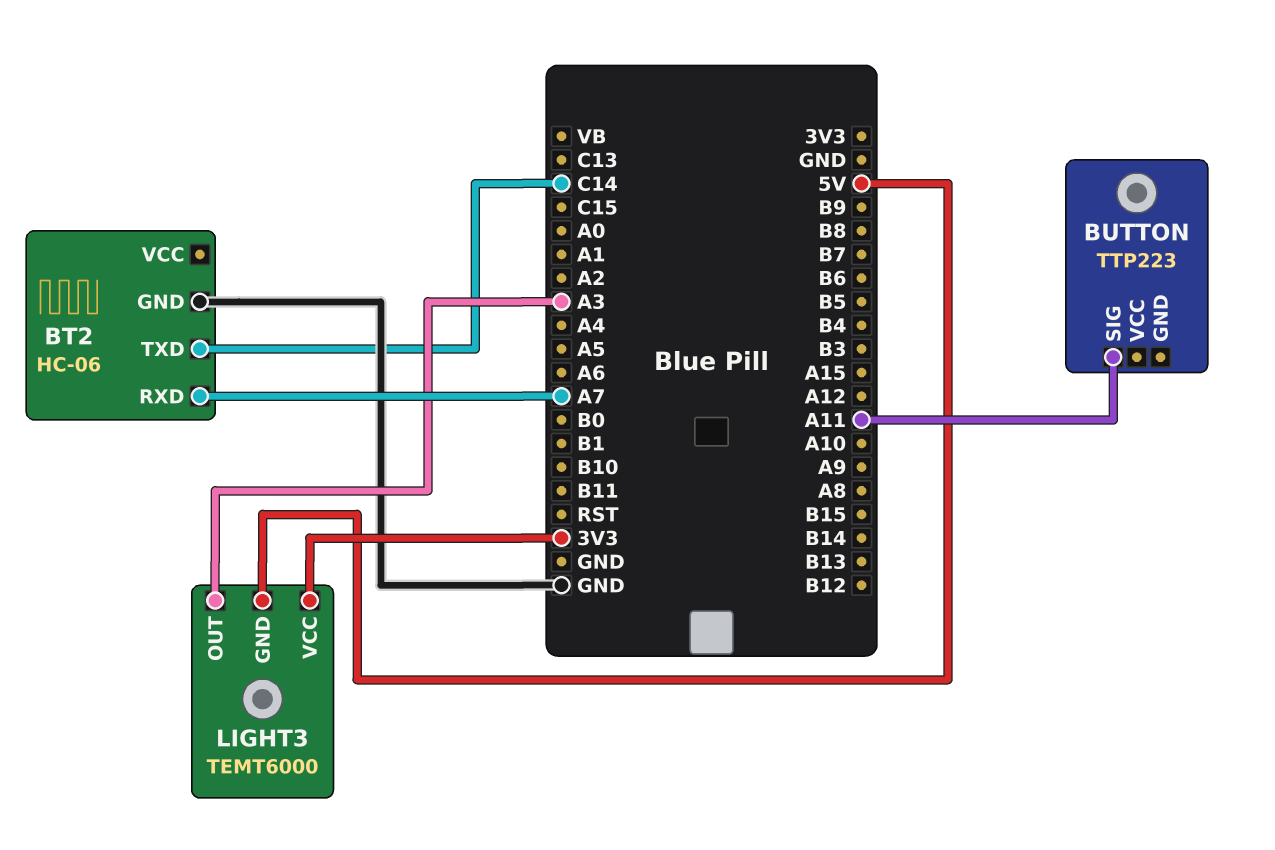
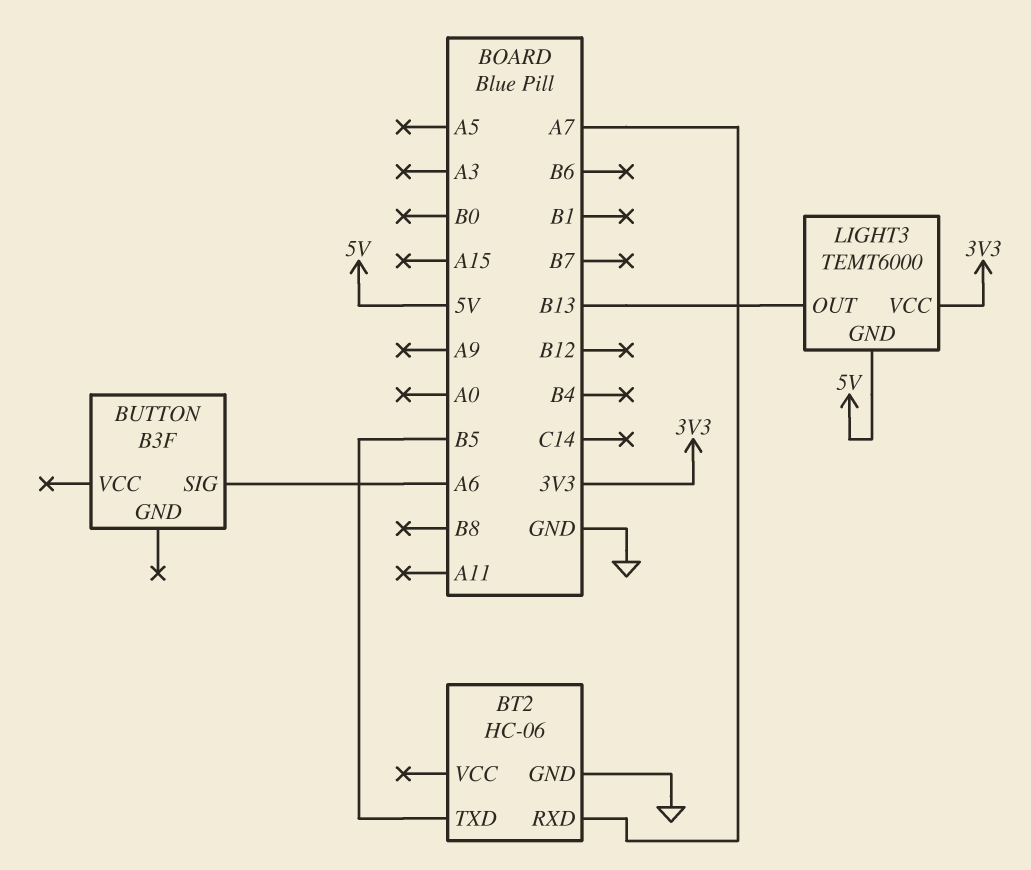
BT2 pin TXD: C14 -> B5
BUTTON: TTP223 -> B3F
BUTTON pin SIG: A11 -> A6
LIGHT3 pin OUT: A3 -> B13

